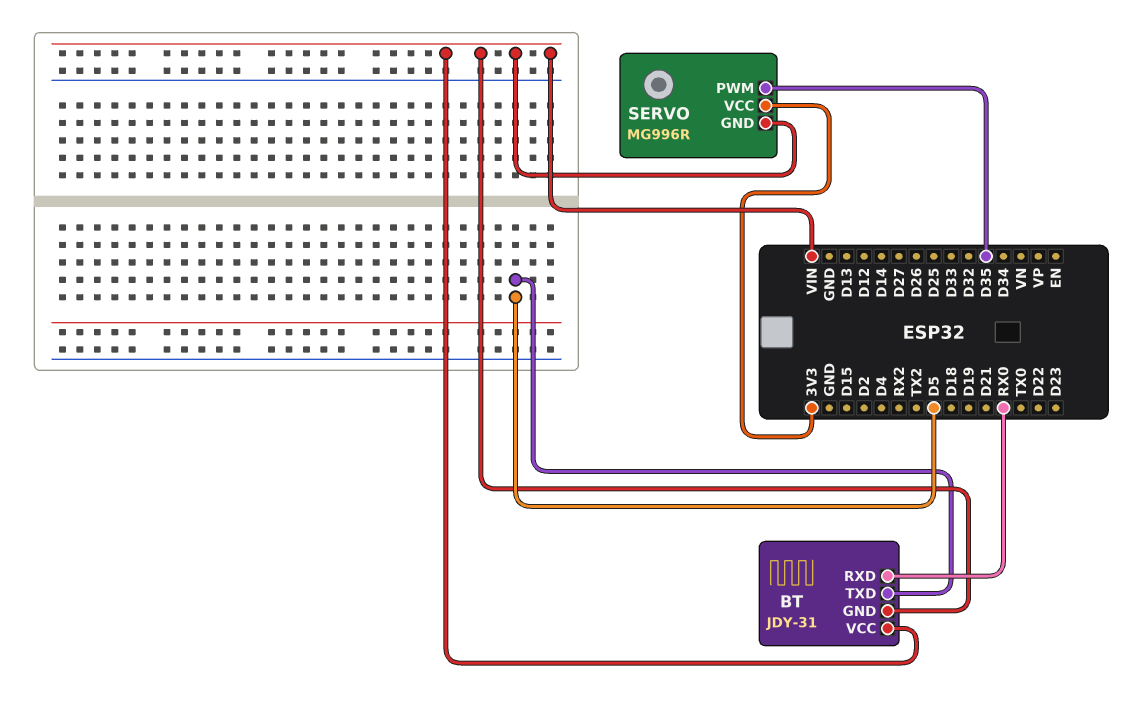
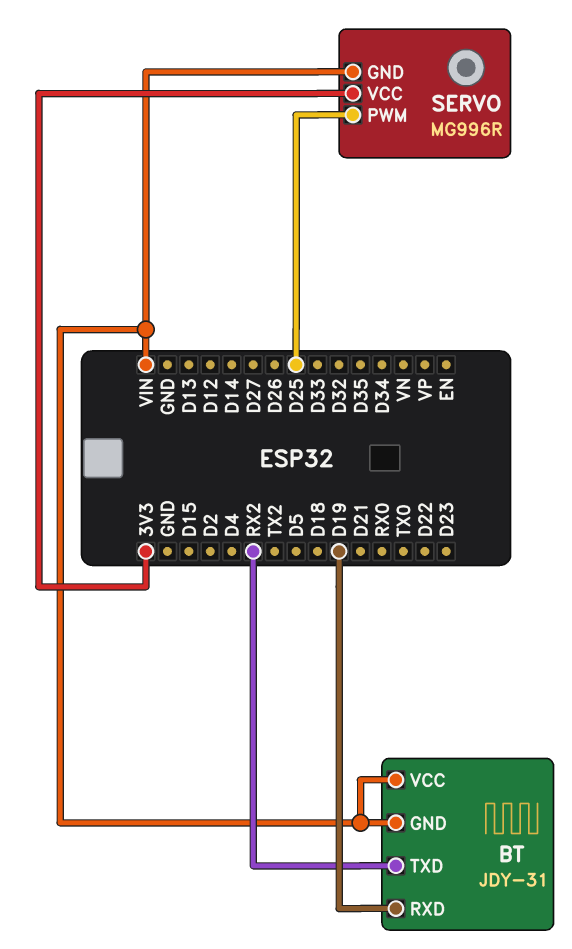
BT pin RXD: RX0 -> D19
BT pin TXD: D5 -> RX2
SERVO pin PWM: D35 -> D25

